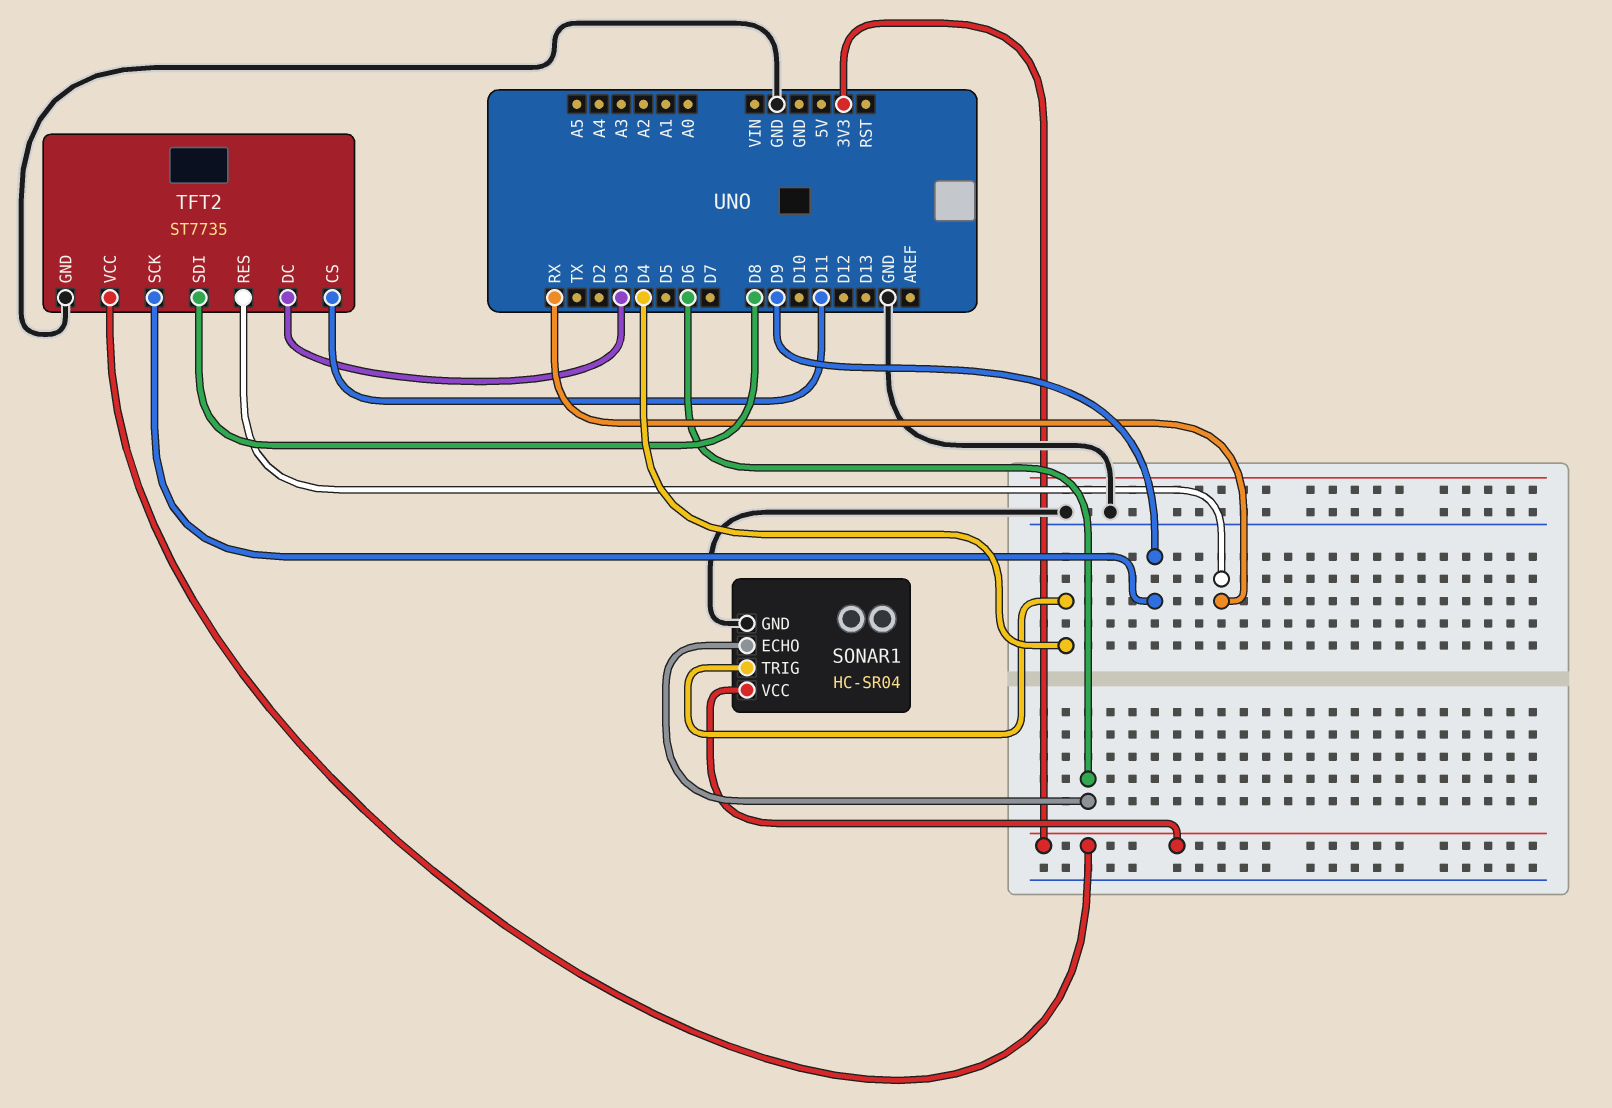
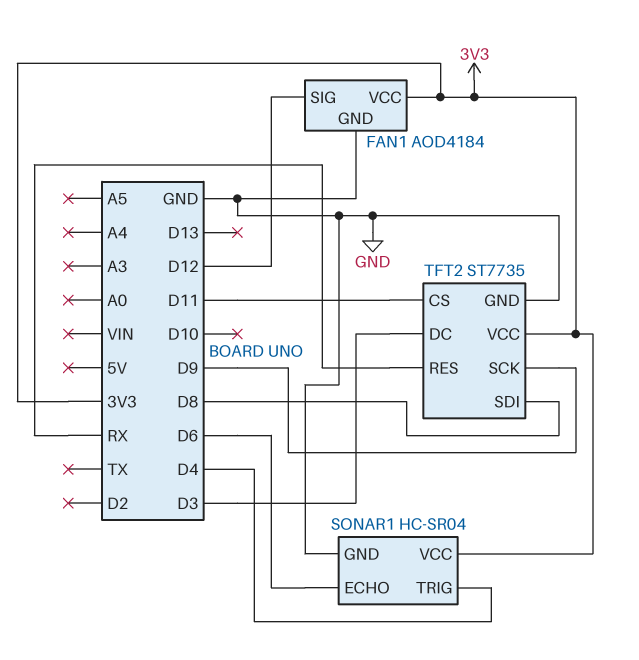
FAN1: none -> AOD4184
FAN1 pin GND: none -> GND
FAN1 pin SIG: none -> D12
FAN1 pin VCC: none -> 3V3

